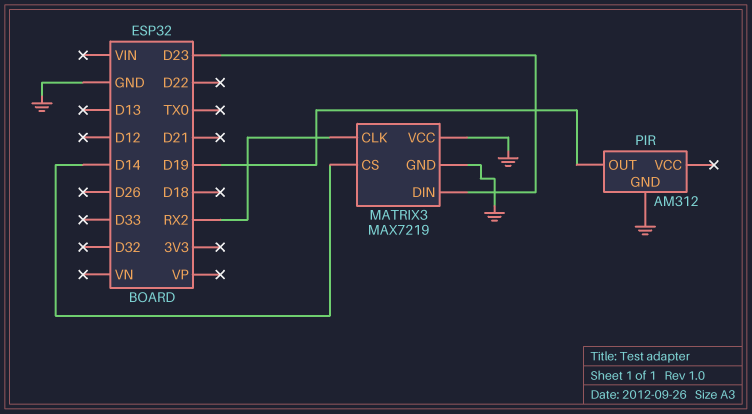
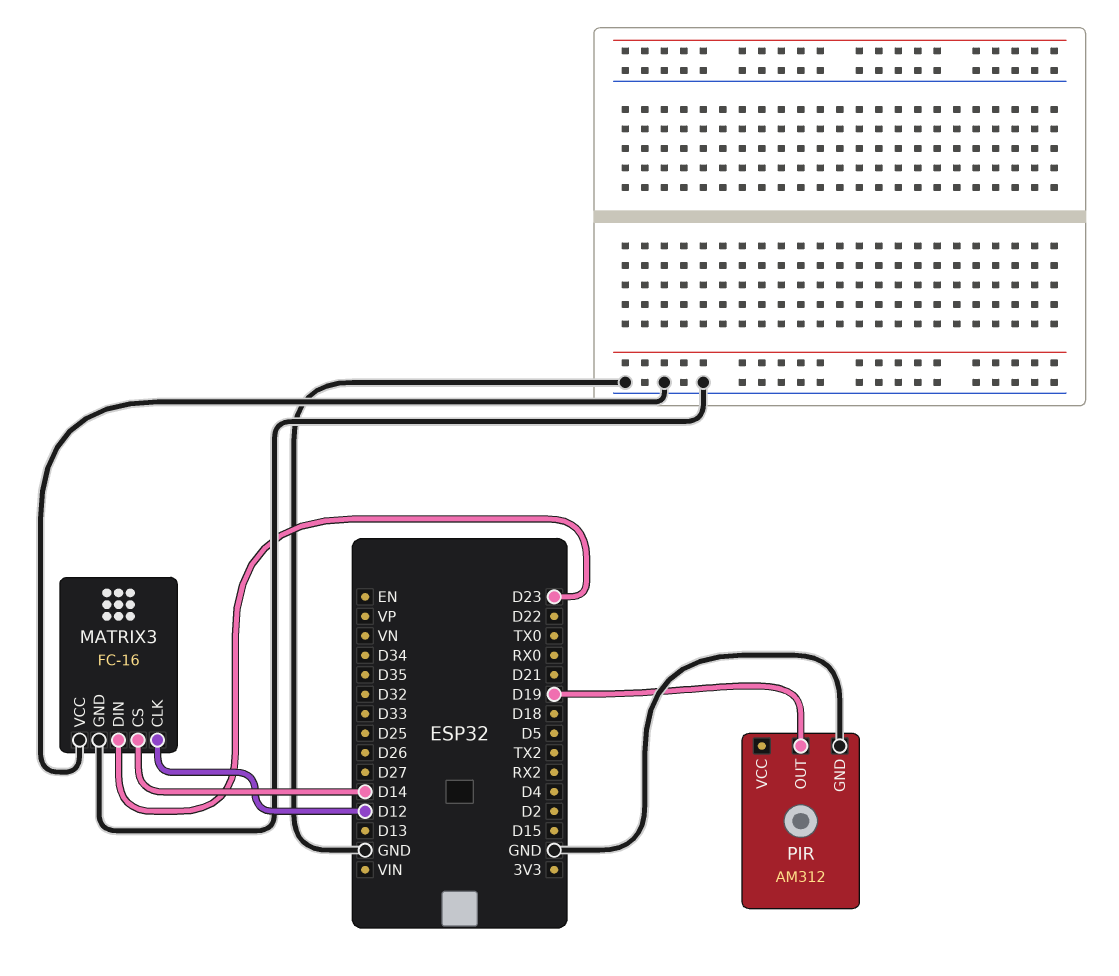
MATRIX3: MAX7219 -> FC-16
MATRIX3 pin CLK: RX2 -> D12

